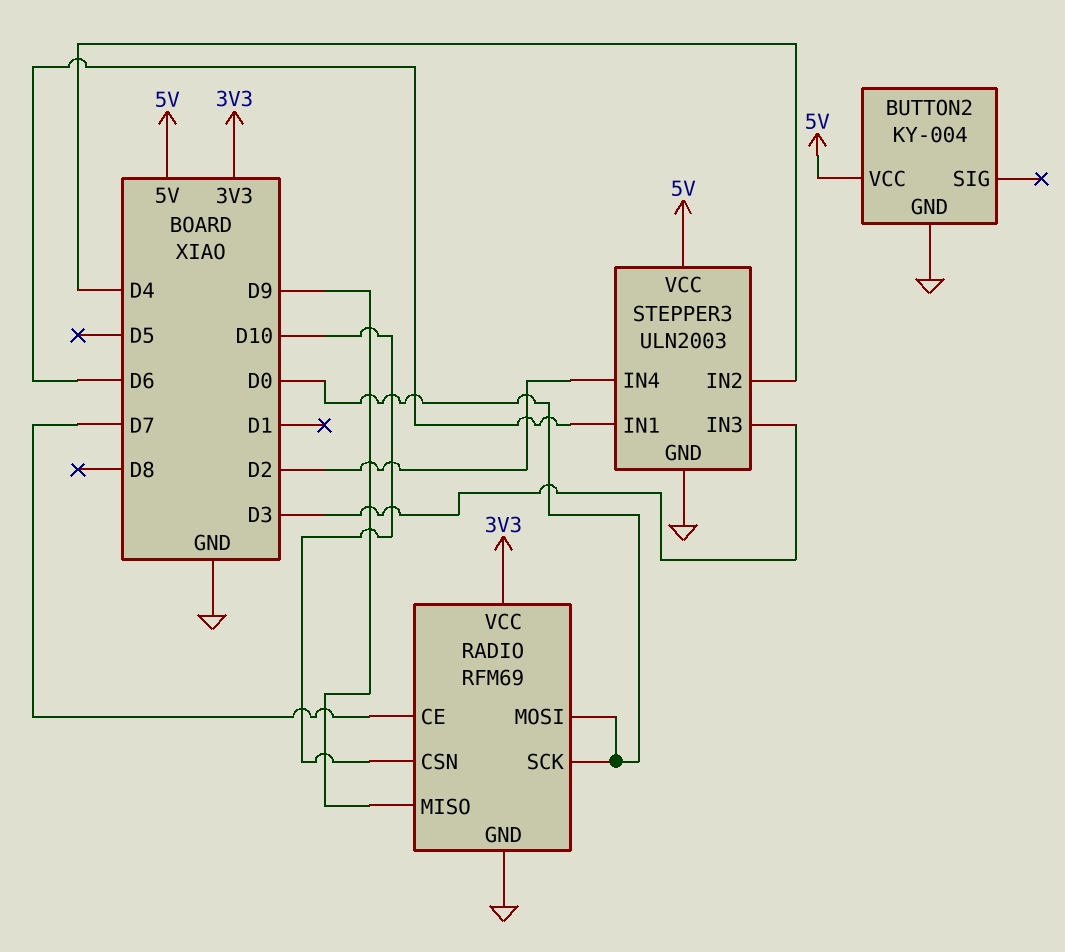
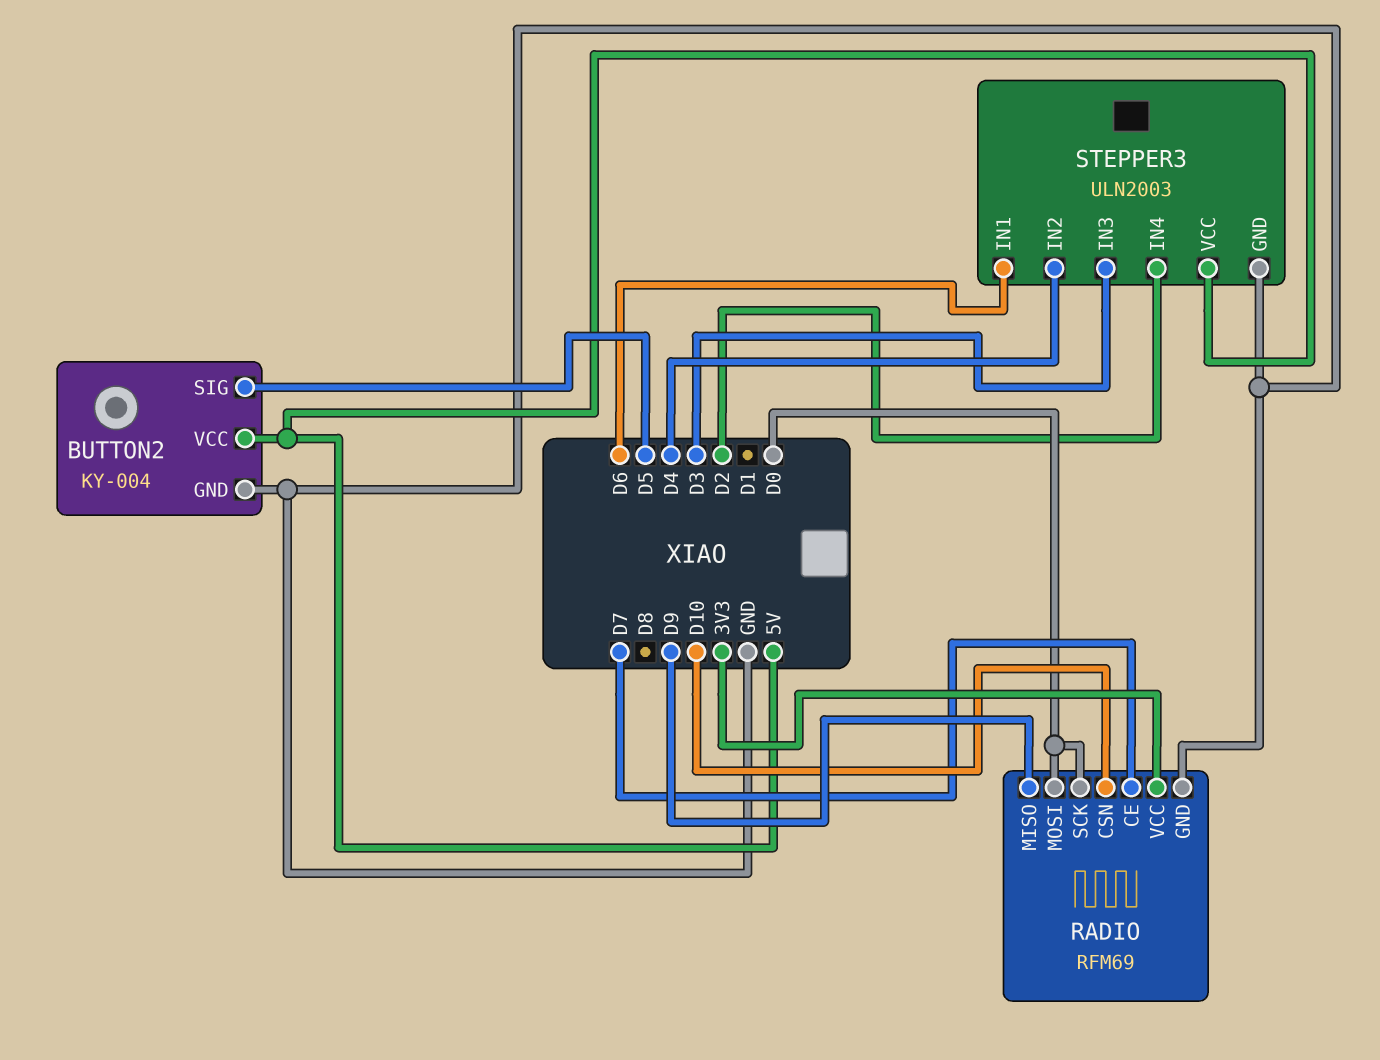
BUTTON2 pin SIG: none -> D5

